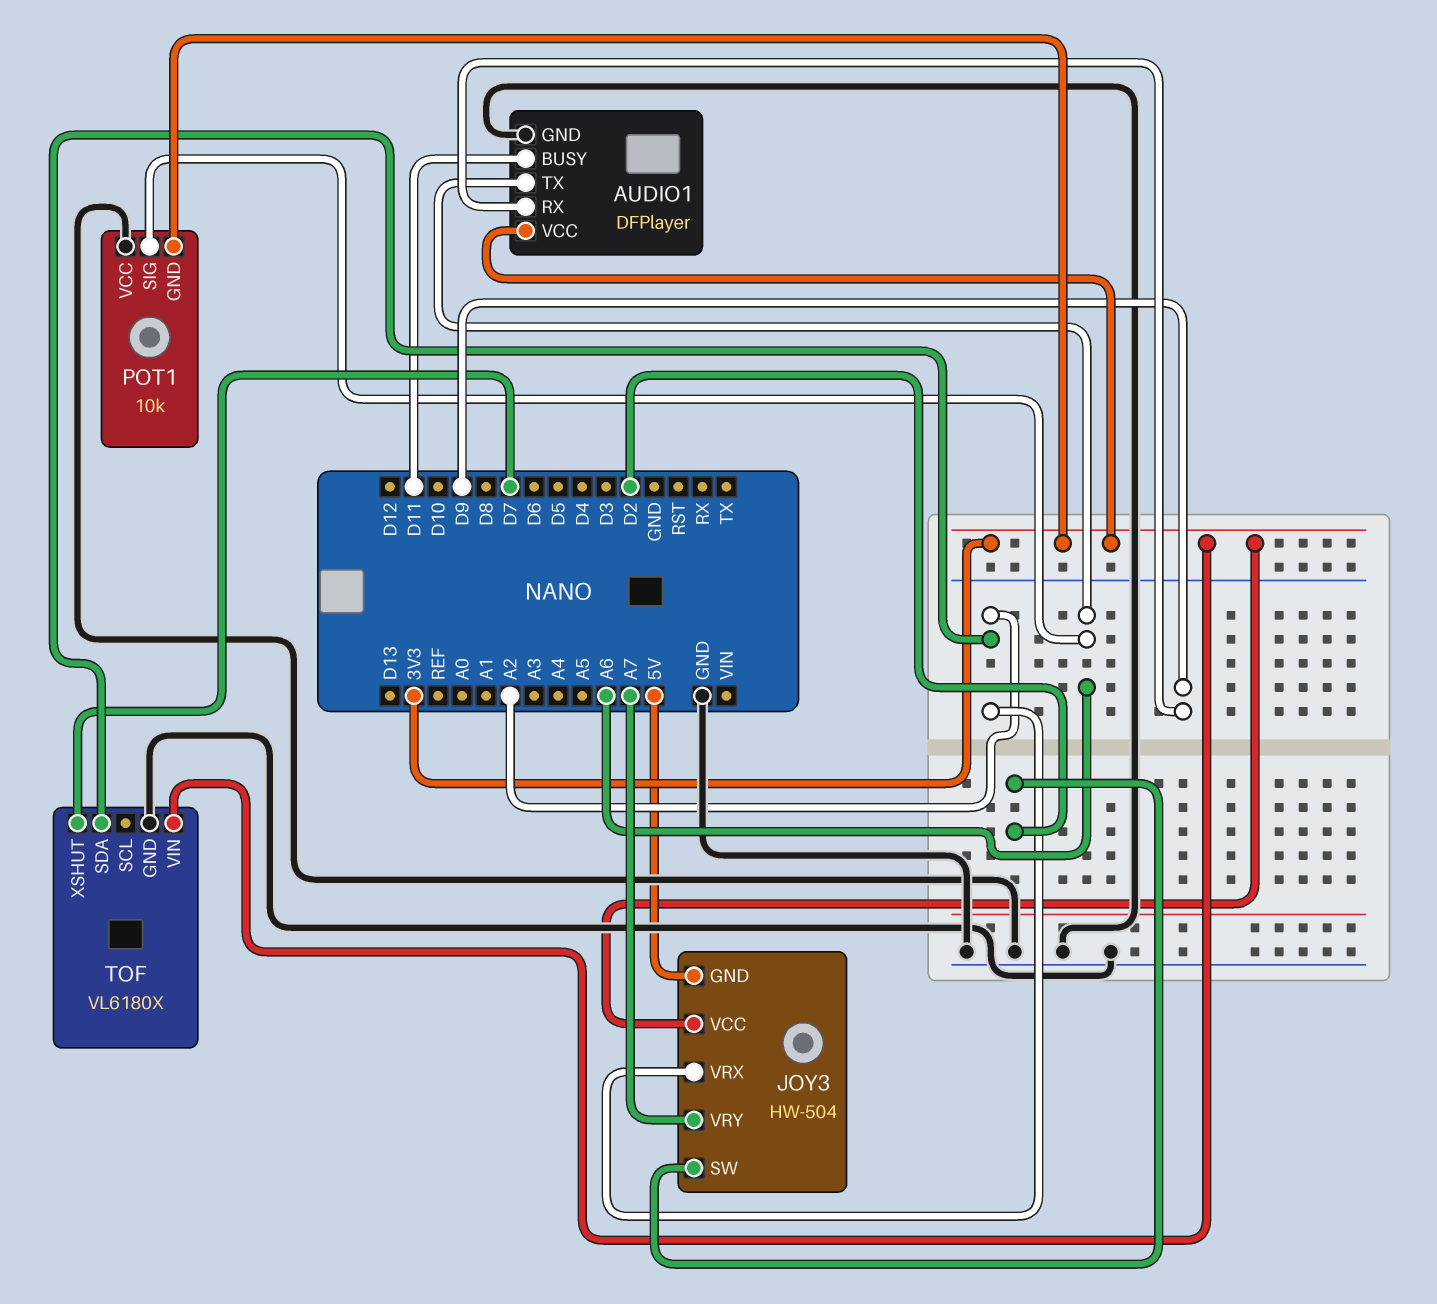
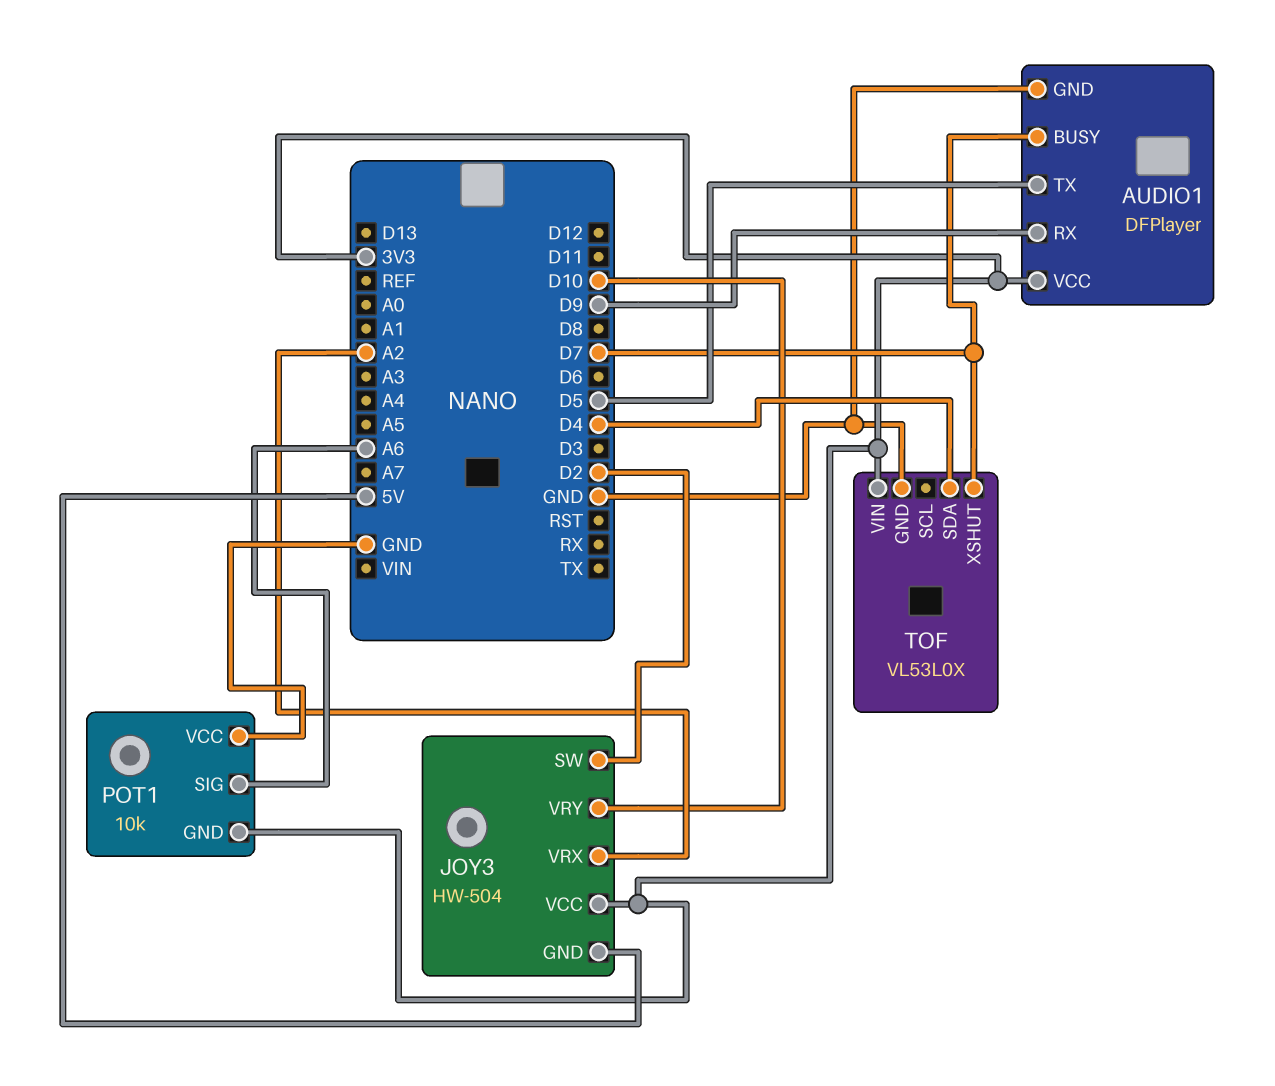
AUDIO1 pin BUSY: D11 -> D7
AUDIO1 pin TX: A6 -> D5
JOY3 pin VRY: A7 -> D10
TOF: VL6180X -> VL53L0X
TOF pin SDA: A2 -> D4

